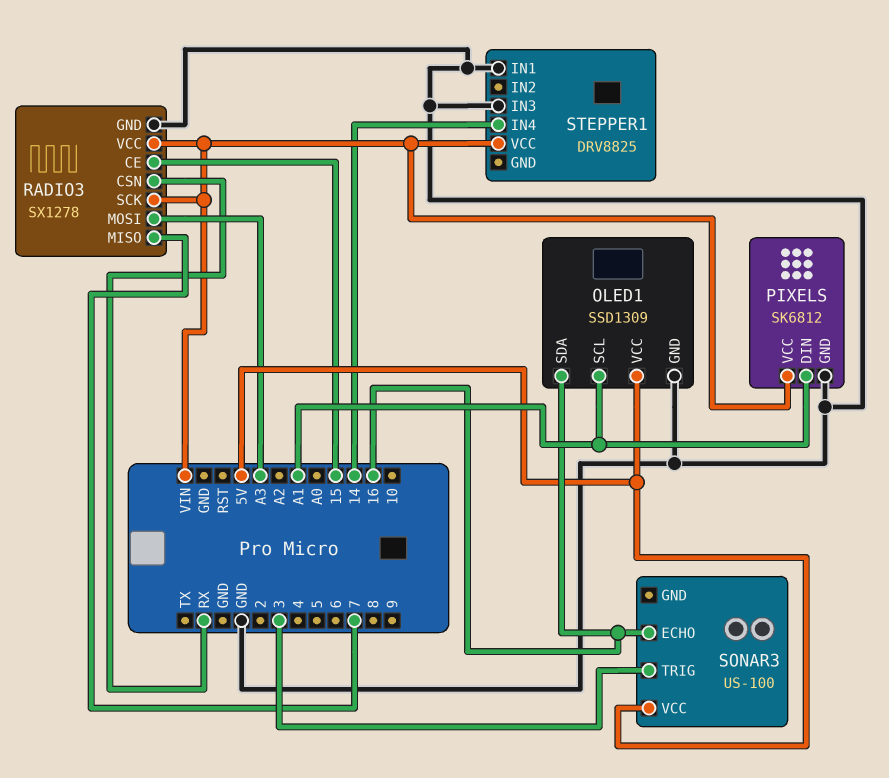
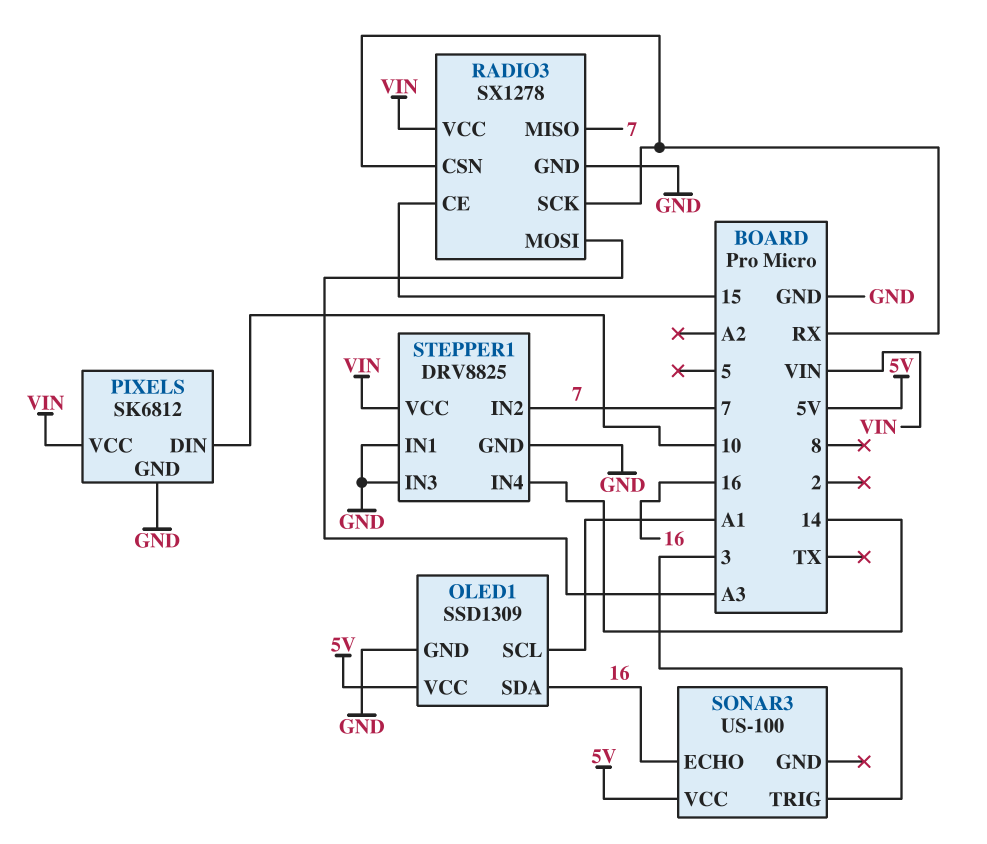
PIXELS pin DIN: A1 -> 10
RADIO3 pin SCK: VIN -> RX
STEPPER1 pin GND: none -> GND
STEPPER1 pin IN2: none -> 7

